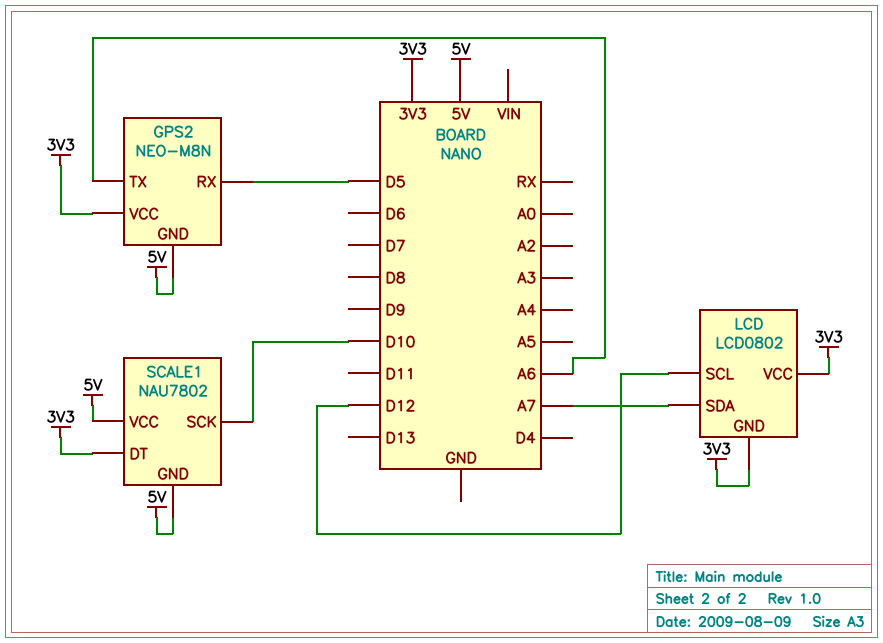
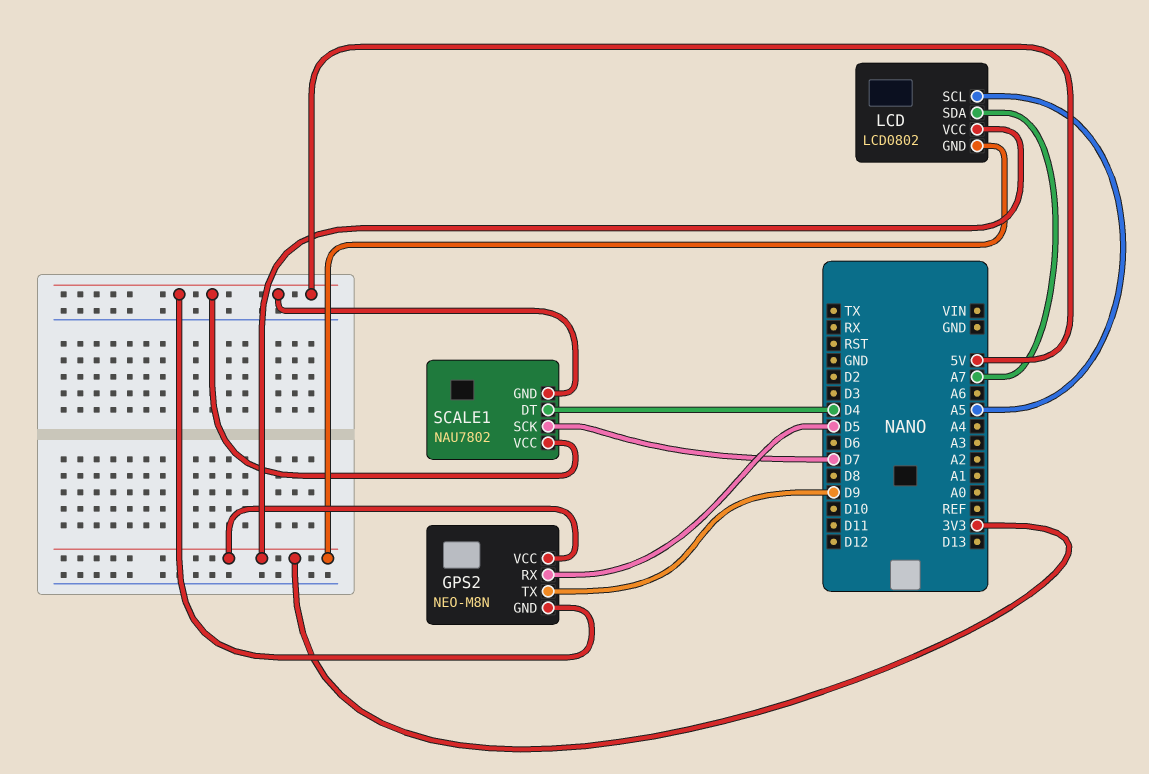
GPS2 pin TX: A6 -> D9
LCD pin SCL: D12 -> A5
SCALE1 pin DT: 3V3 -> D4
SCALE1 pin SCK: D10 -> D7

